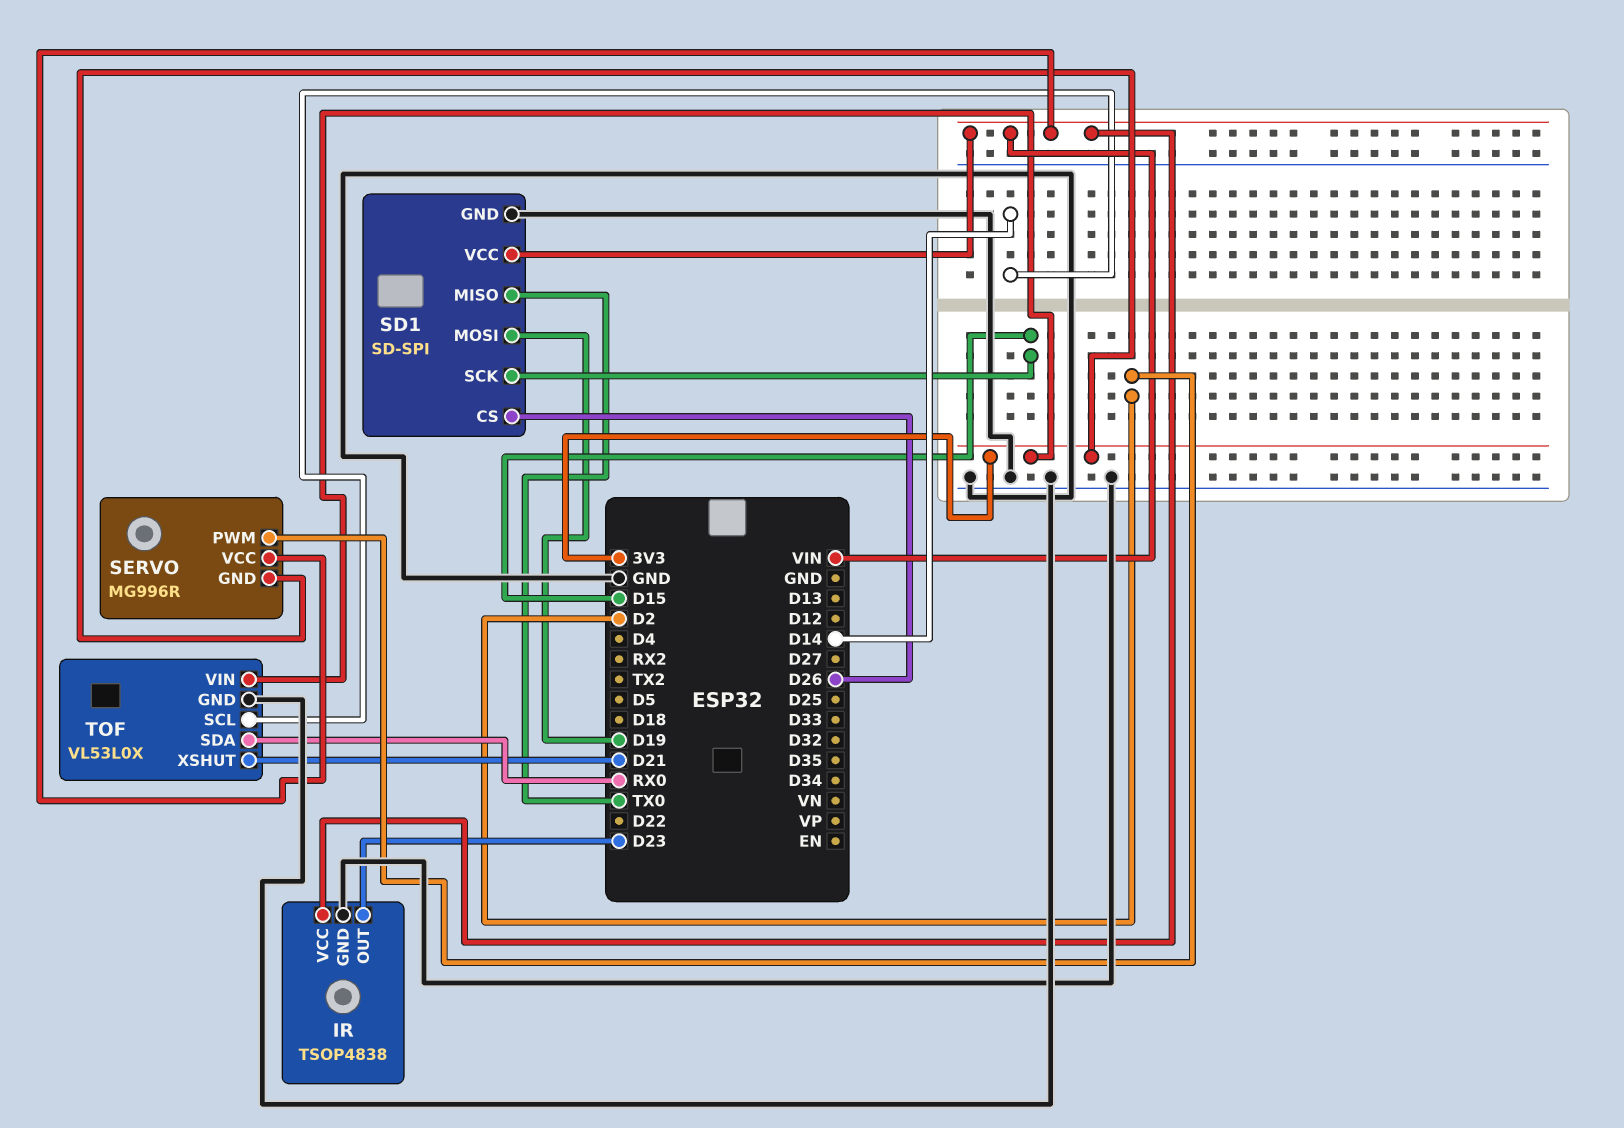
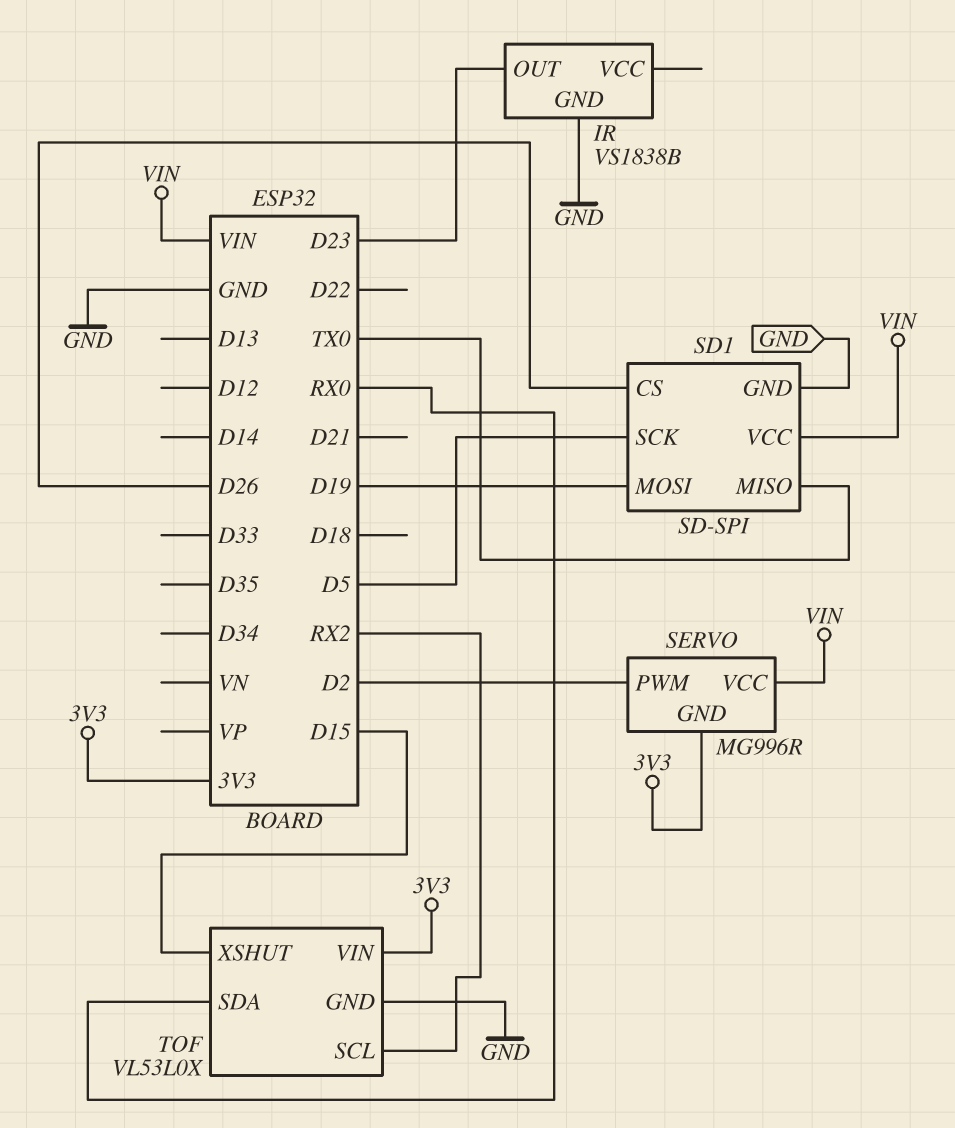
IR: TSOP4838 -> VS1838B
IR pin VCC: VIN -> none
SD1 pin SCK: D15 -> D5
TOF pin SCL: D14 -> RX2
TOF pin XSHUT: D21 -> D15

